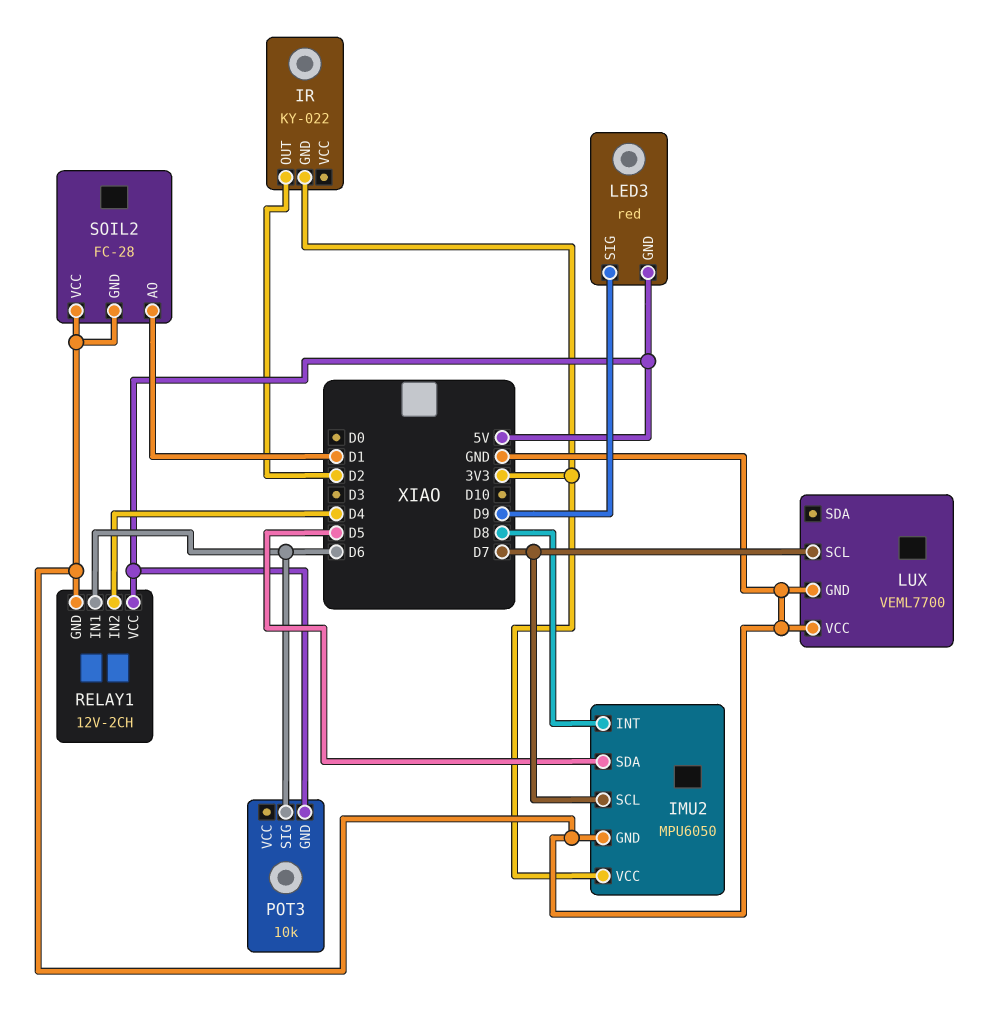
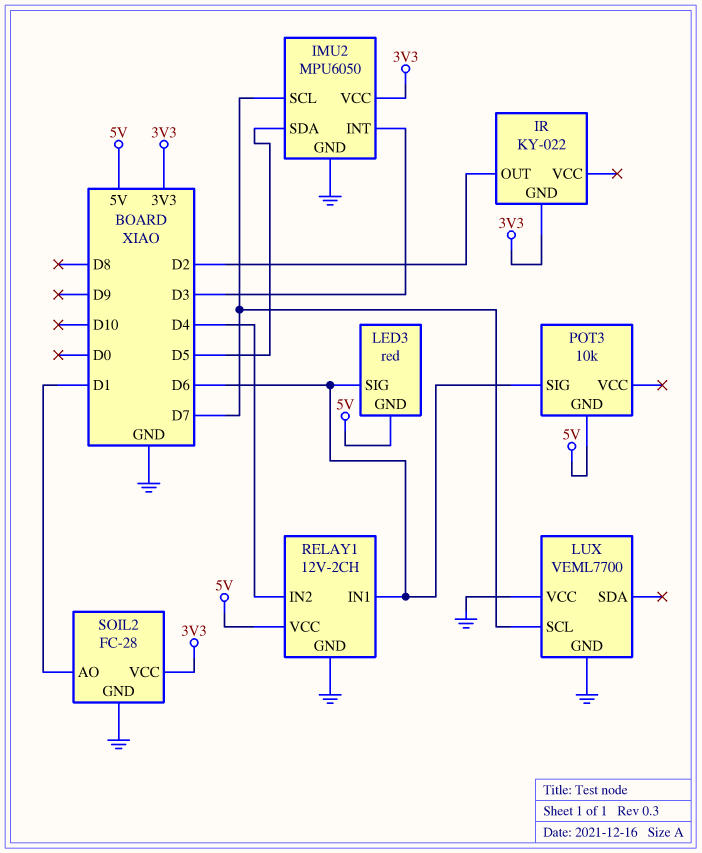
IMU2 pin INT: D8 -> D3
LED3 pin SIG: D9 -> D6
SOIL2 pin VCC: GND -> 3V3

